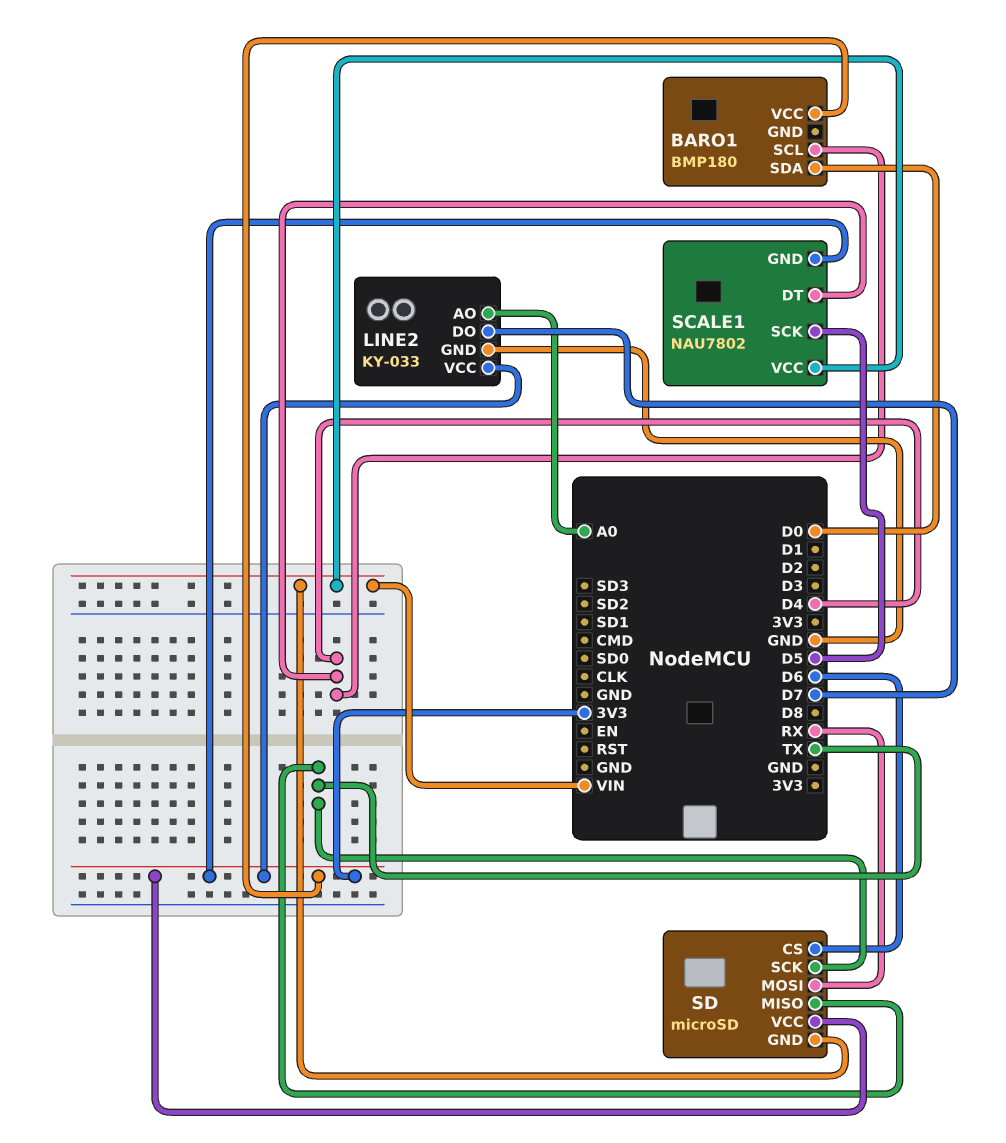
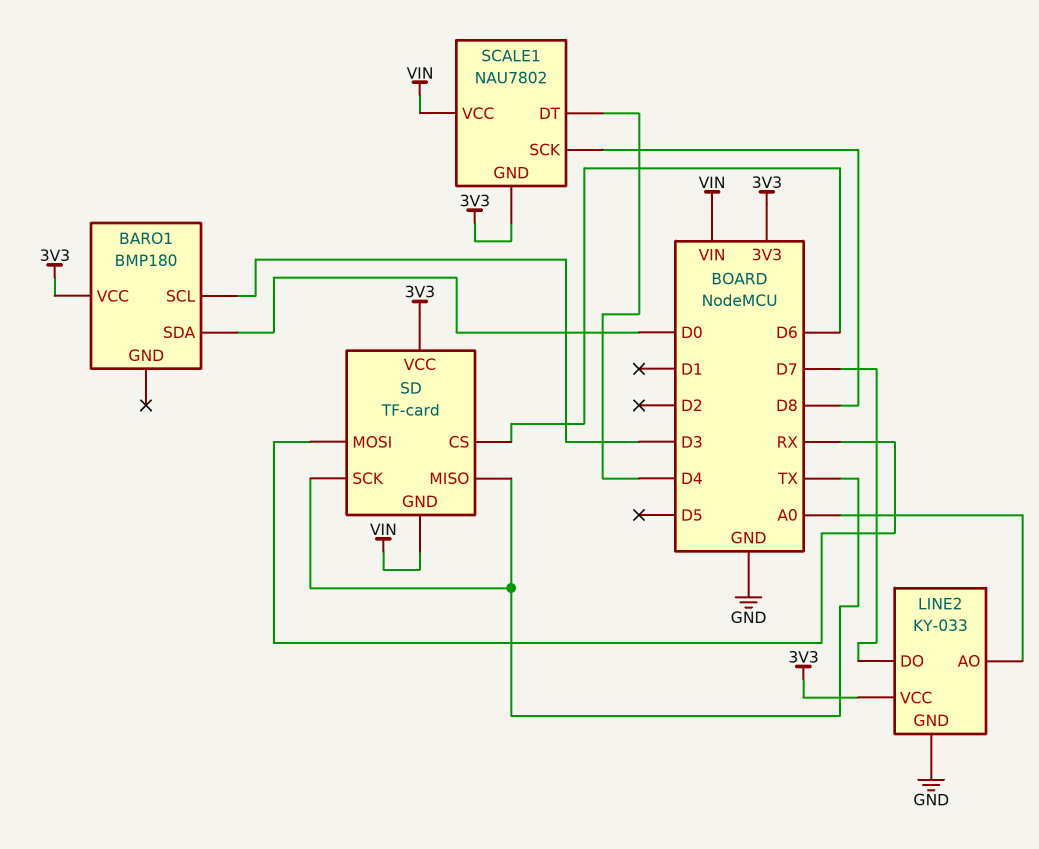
BARO1 pin SCL: D4 -> D3
SCALE1 pin SCK: D5 -> D8
SD: microSD -> TF-card

